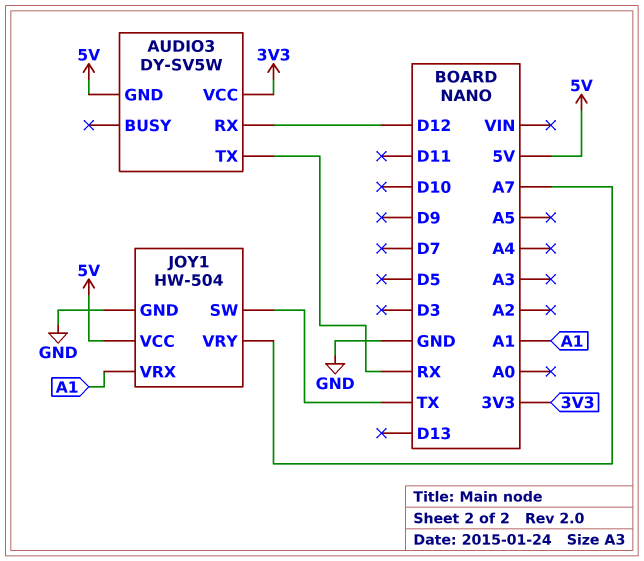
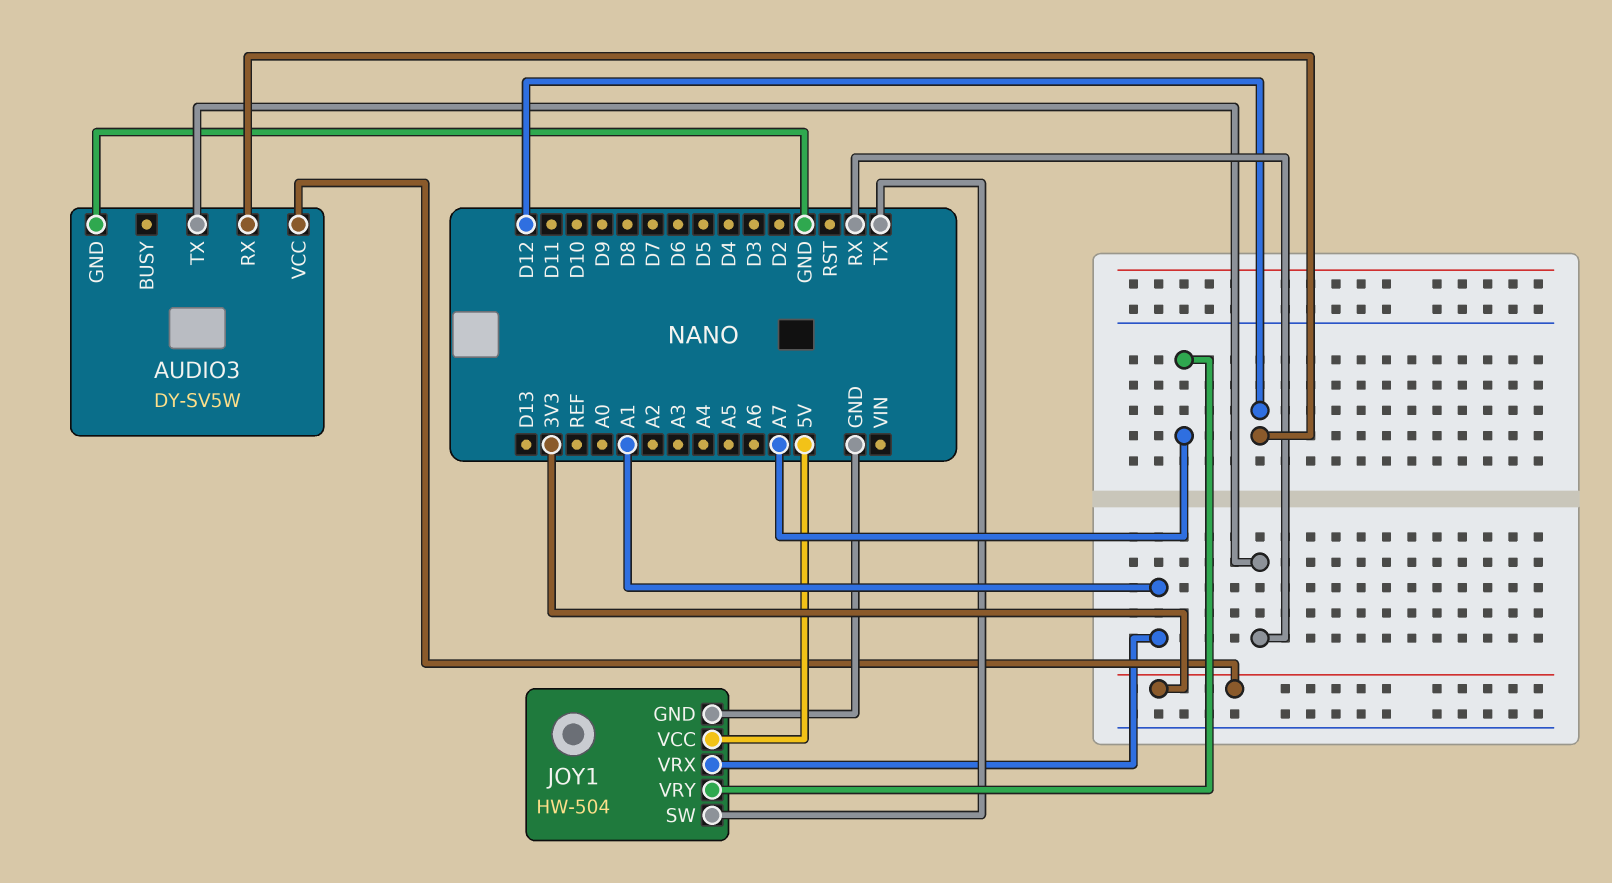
AUDIO3 pin GND: 5V -> GND

